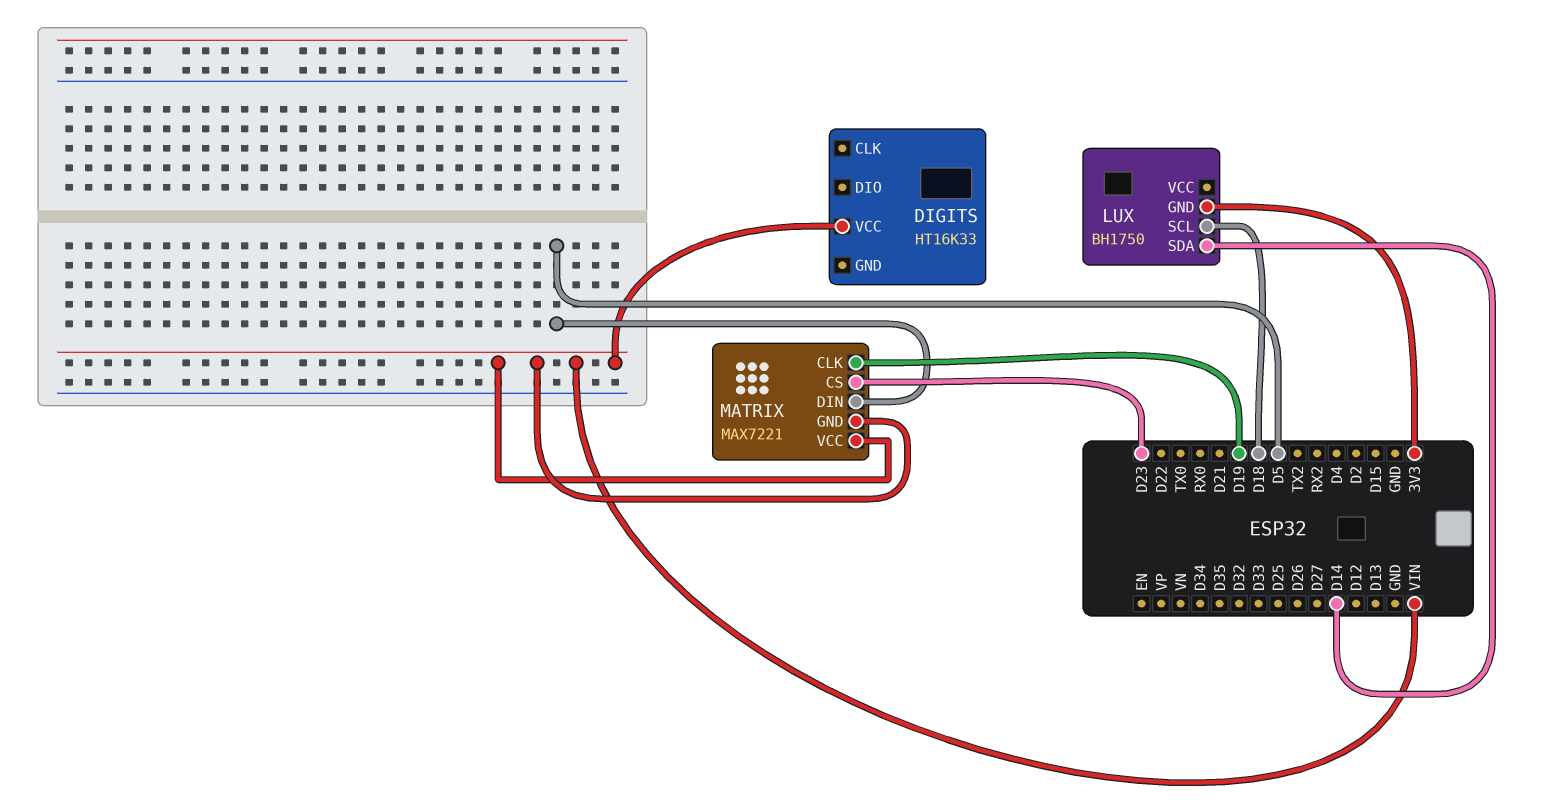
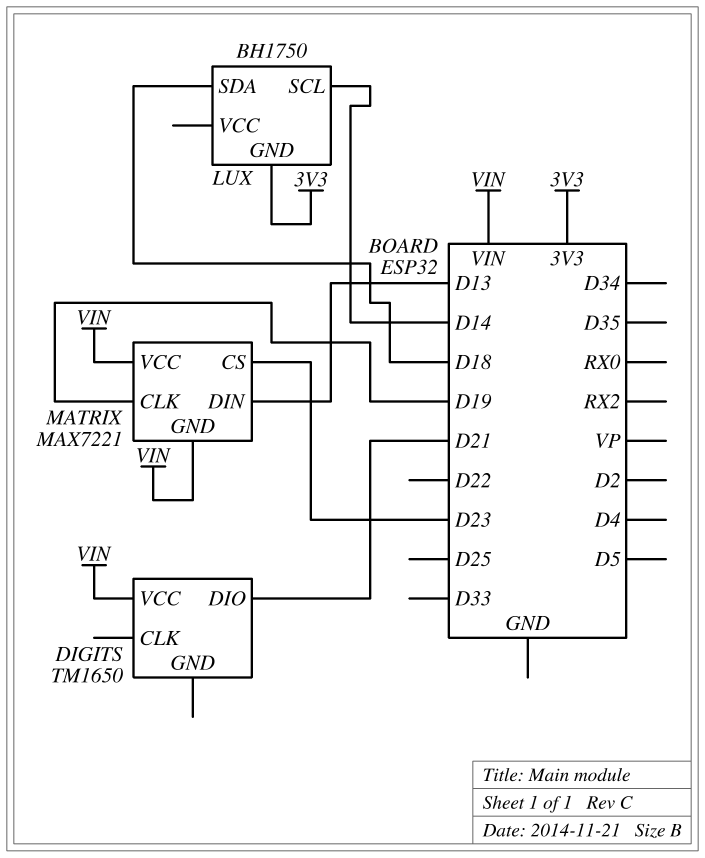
DIGITS: HT16K33 -> TM1650
DIGITS pin DIO: none -> D21
LUX pin SCL: D18 -> D14
LUX pin SDA: D14 -> D18
MATRIX pin DIN: D5 -> D13

